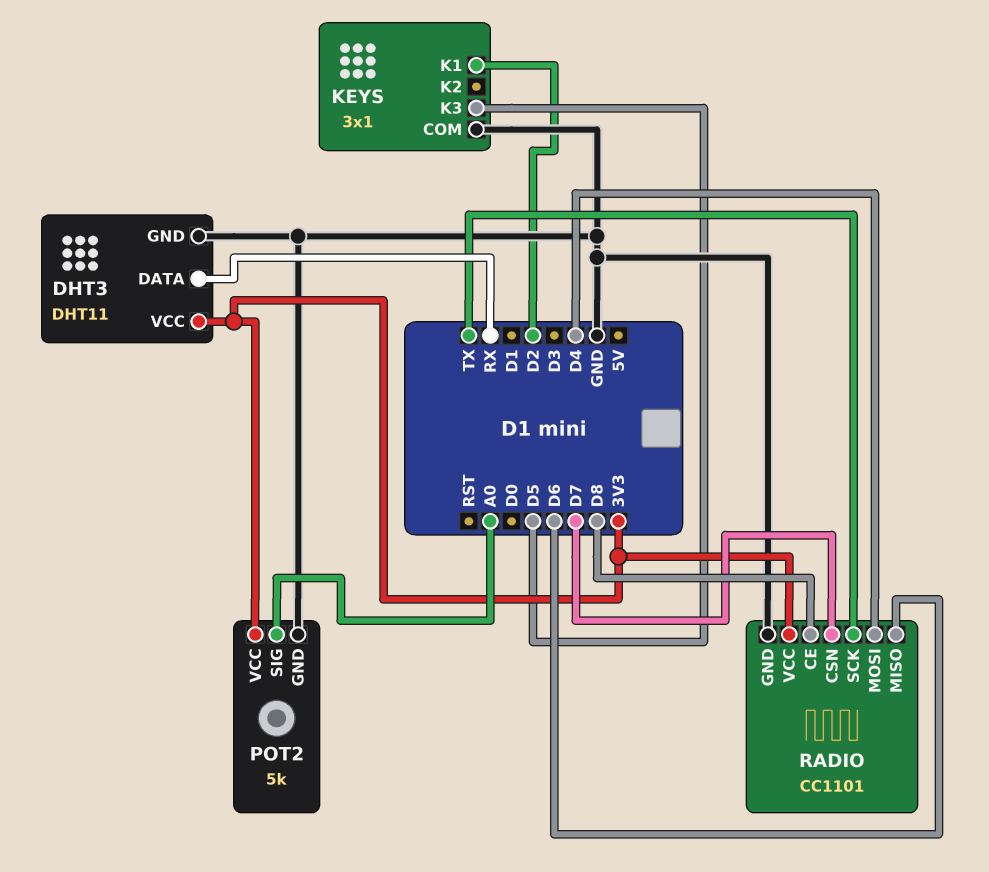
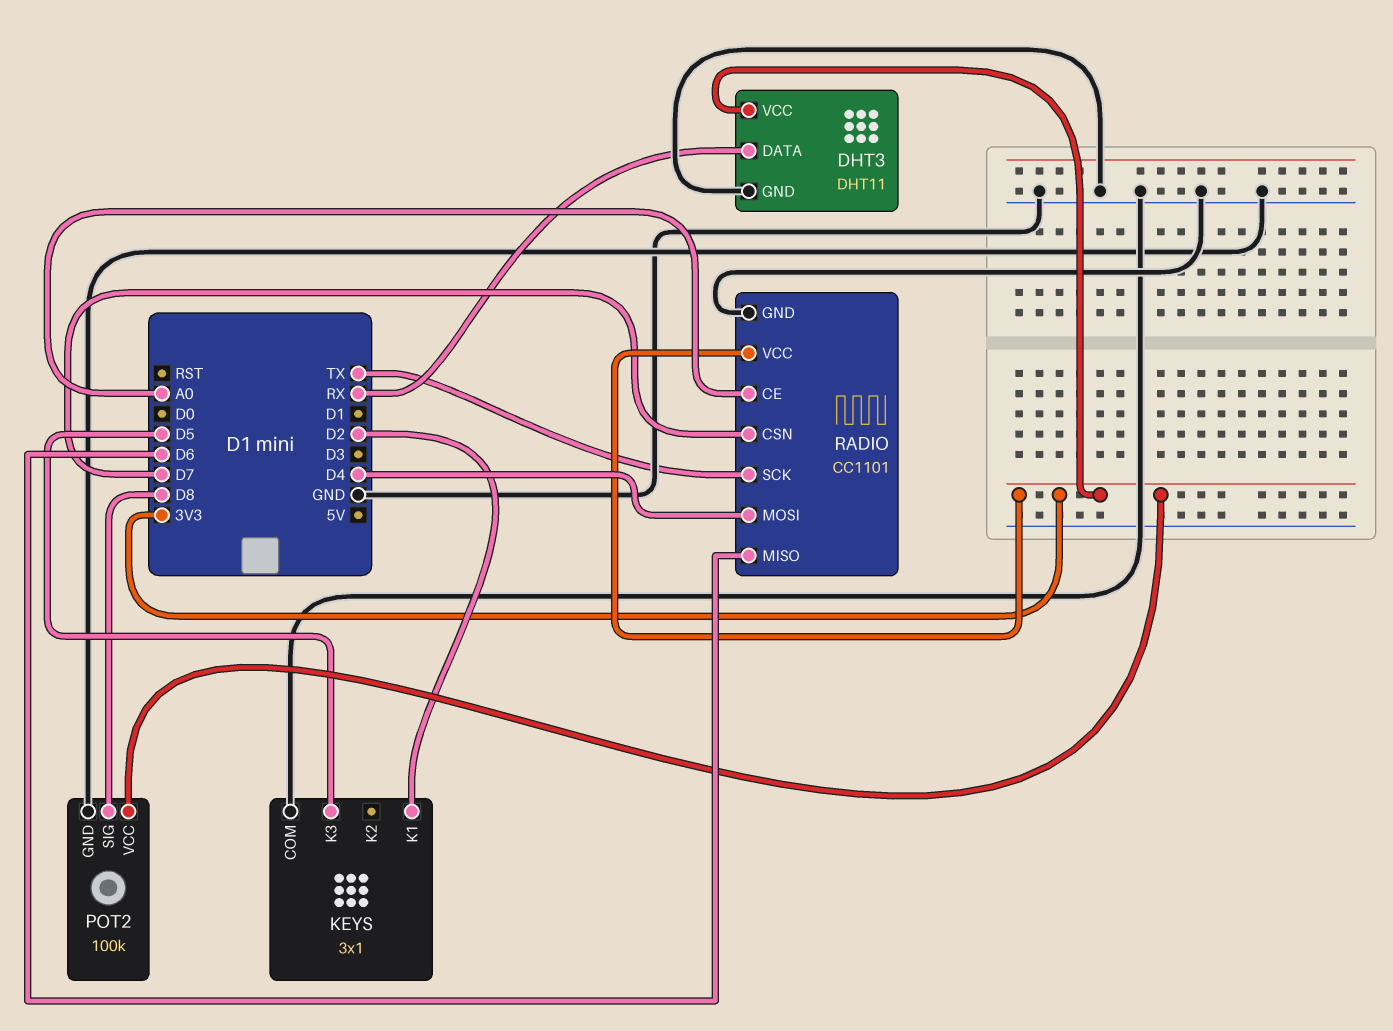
POT2: 5k -> 100k
POT2 pin SIG: A0 -> D8
RADIO pin CE: D8 -> A0

